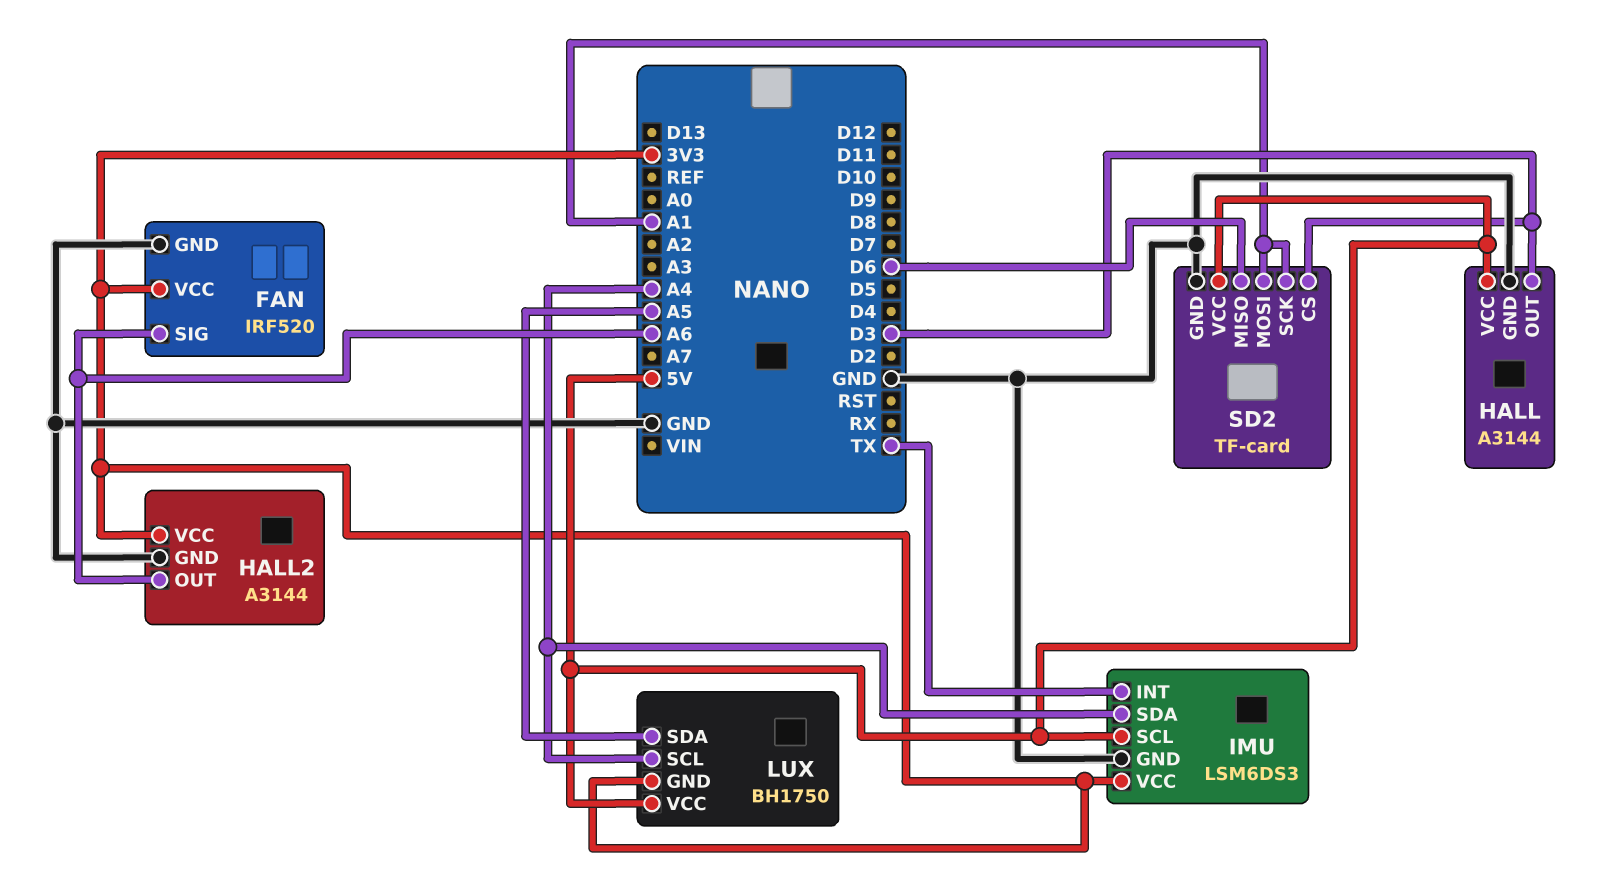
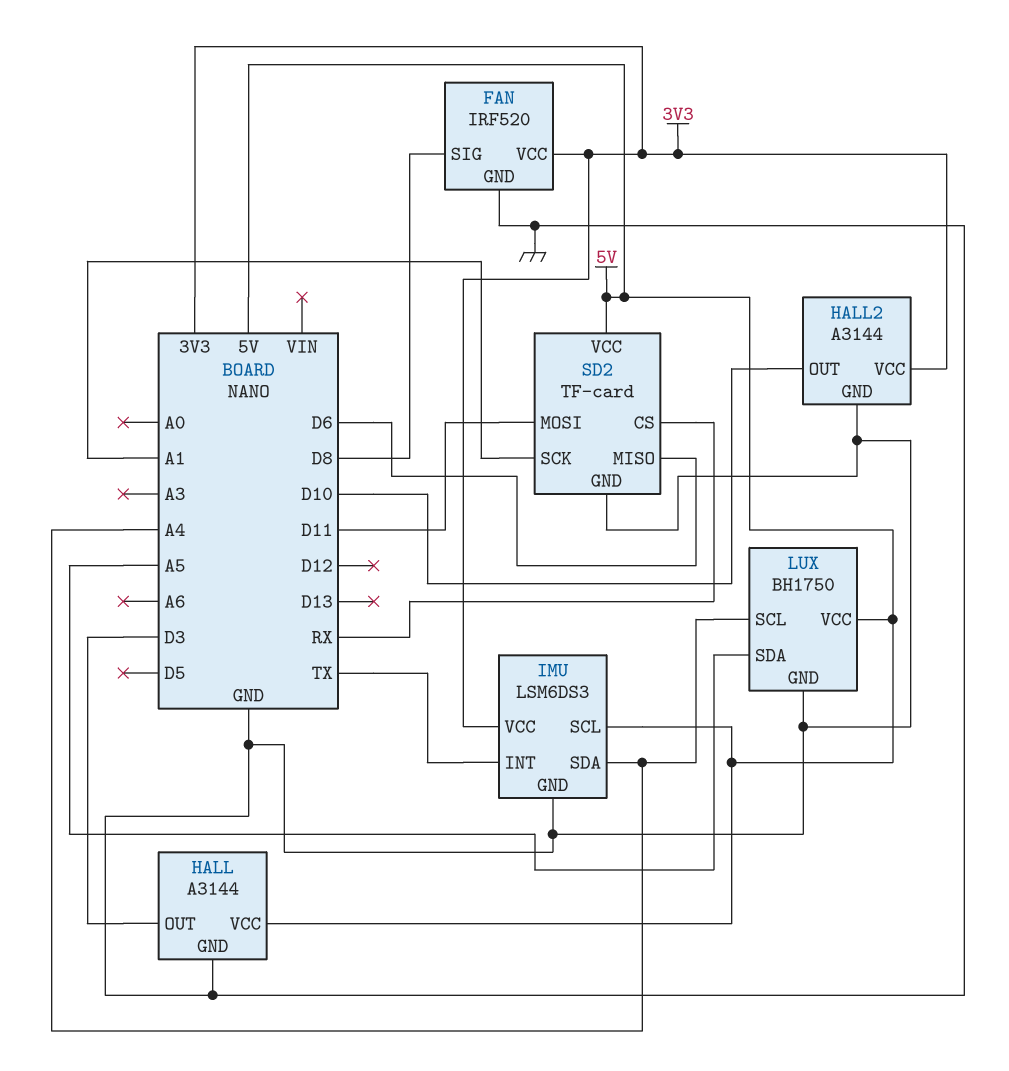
FAN pin SIG: A6 -> D8
HALL2 pin OUT: A6 -> D10
LUX pin GND: 3V3 -> GND
SD2 pin CS: D3 -> RX
SD2 pin MOSI: A1 -> D11

